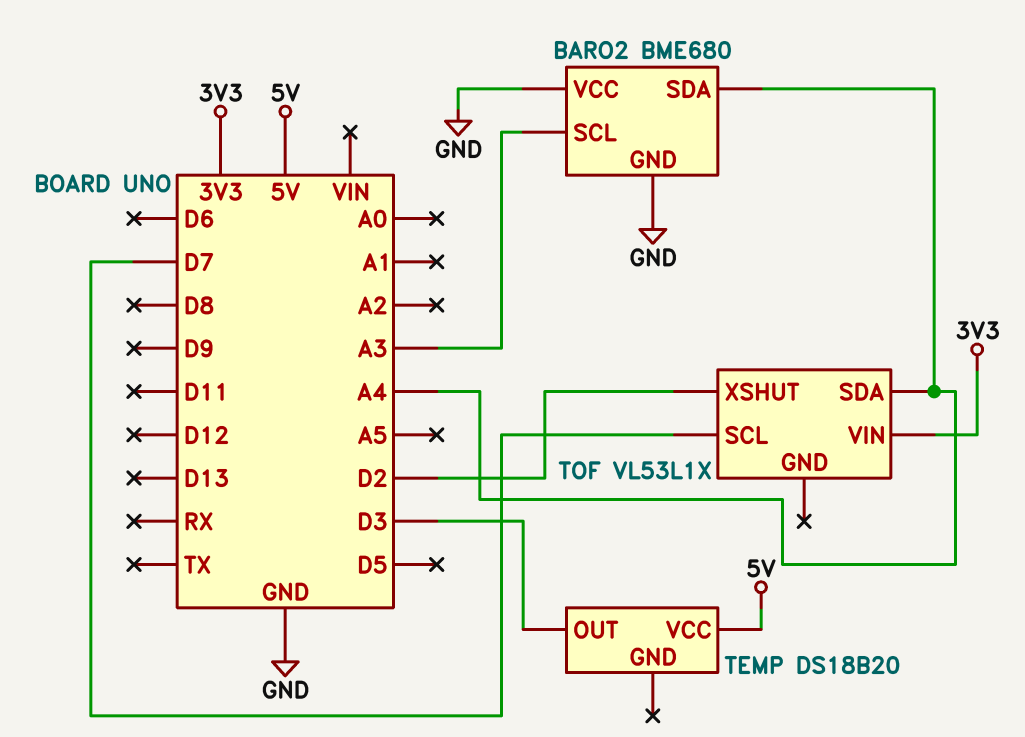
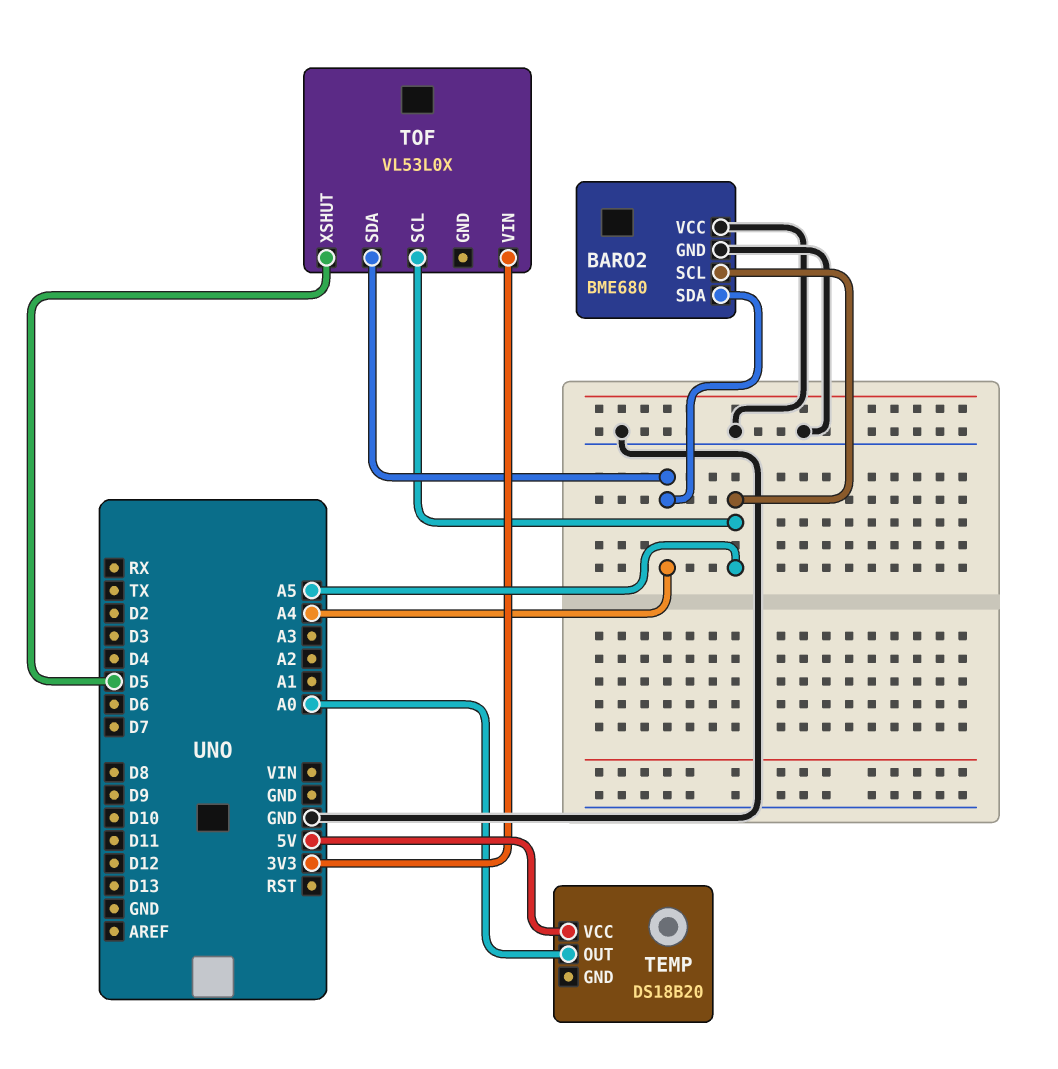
BARO2 pin SCL: A3 -> A5
TEMP pin OUT: D3 -> A0
TOF: VL53L1X -> VL53L0X
TOF pin SCL: D7 -> A5
TOF pin XSHUT: D2 -> D5

